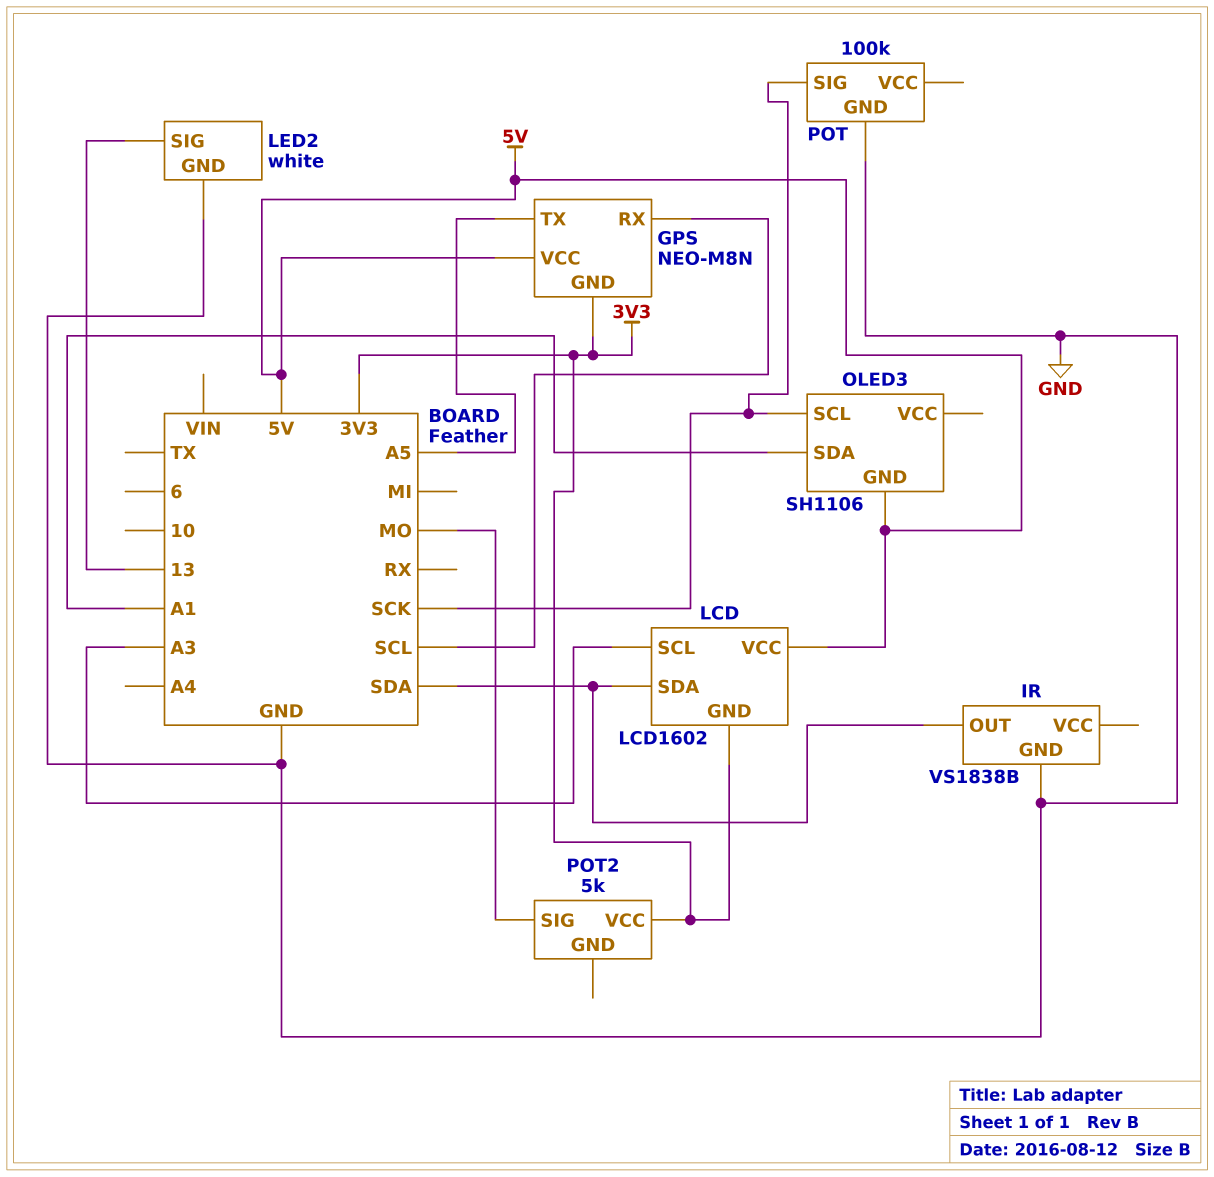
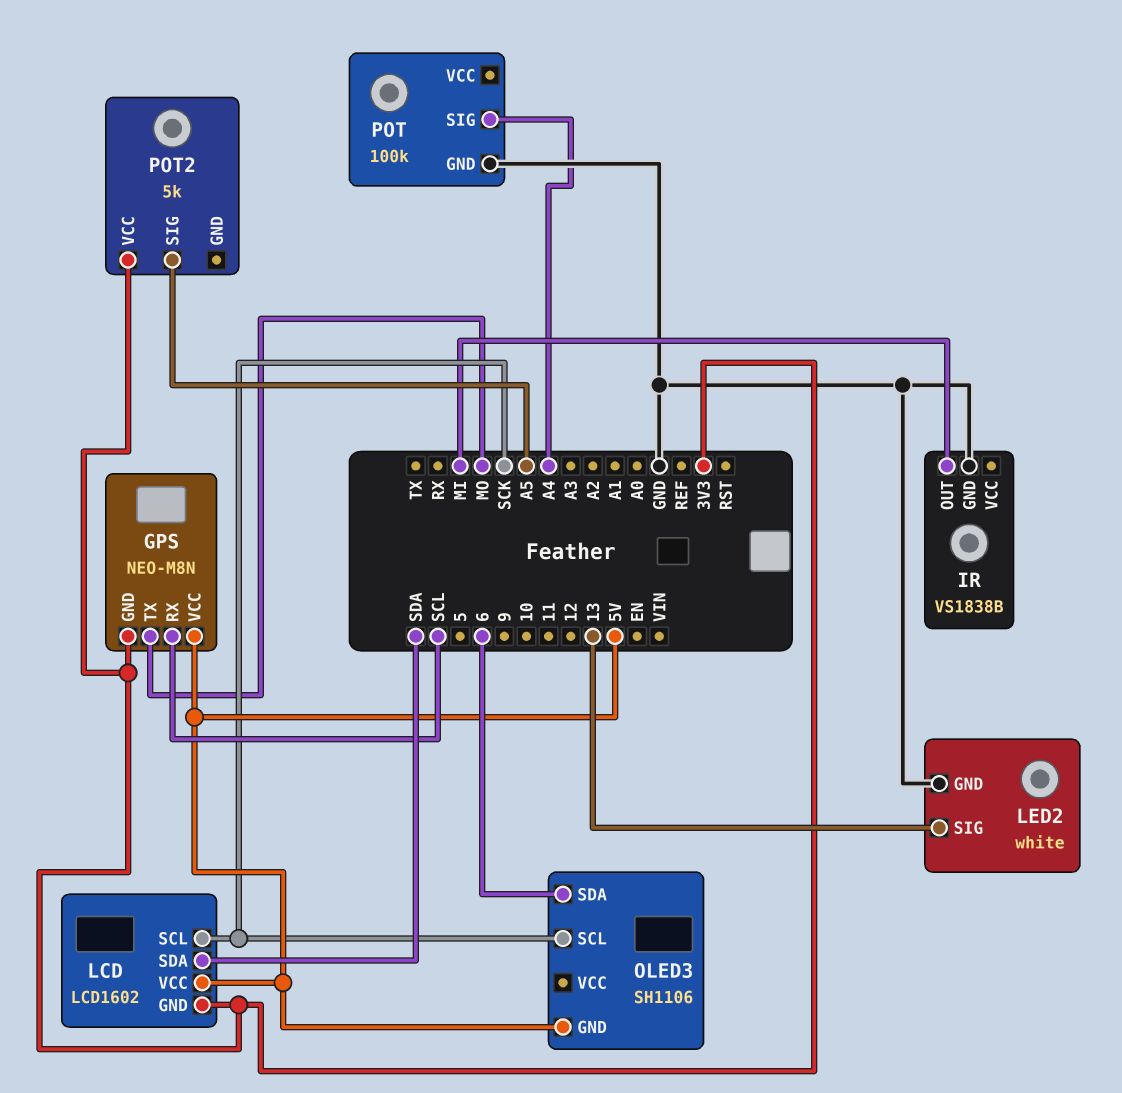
GPS pin TX: A5 -> MO
IR pin OUT: SDA -> MI
LCD pin SCL: A3 -> SCK
OLED3 pin SDA: A1 -> 6
POT pin SIG: SCK -> A4
POT2 pin SIG: MO -> A5

